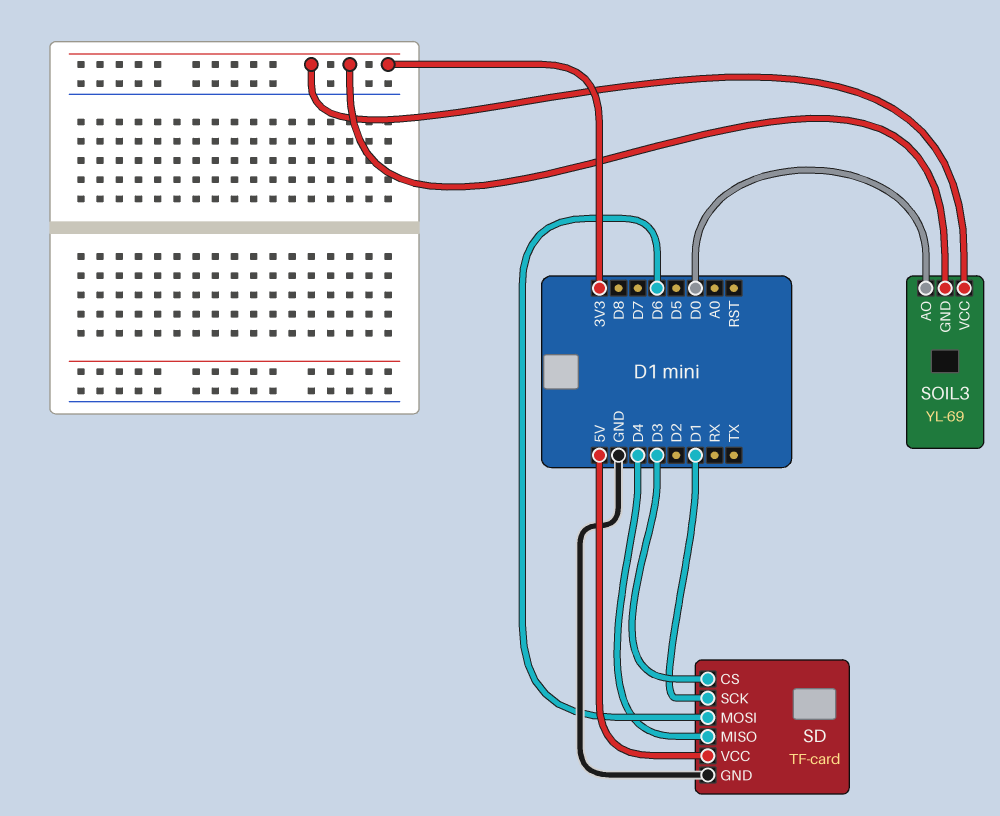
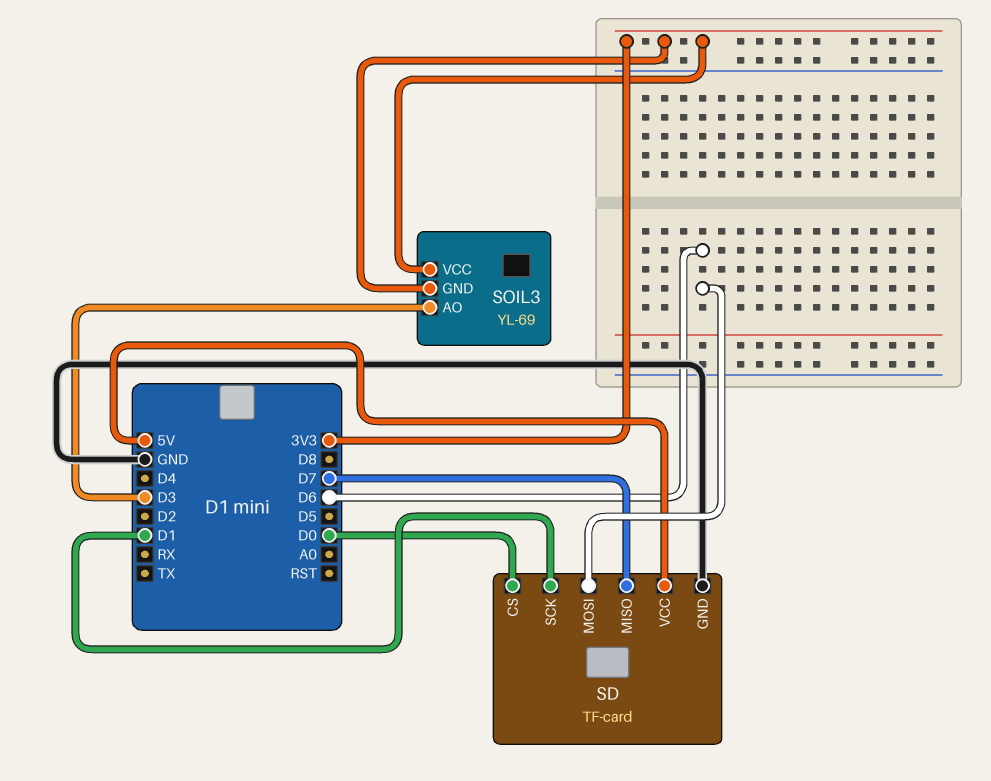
SD pin CS: D3 -> D0
SD pin MISO: D4 -> D7
SOIL3 pin AO: D0 -> D3

